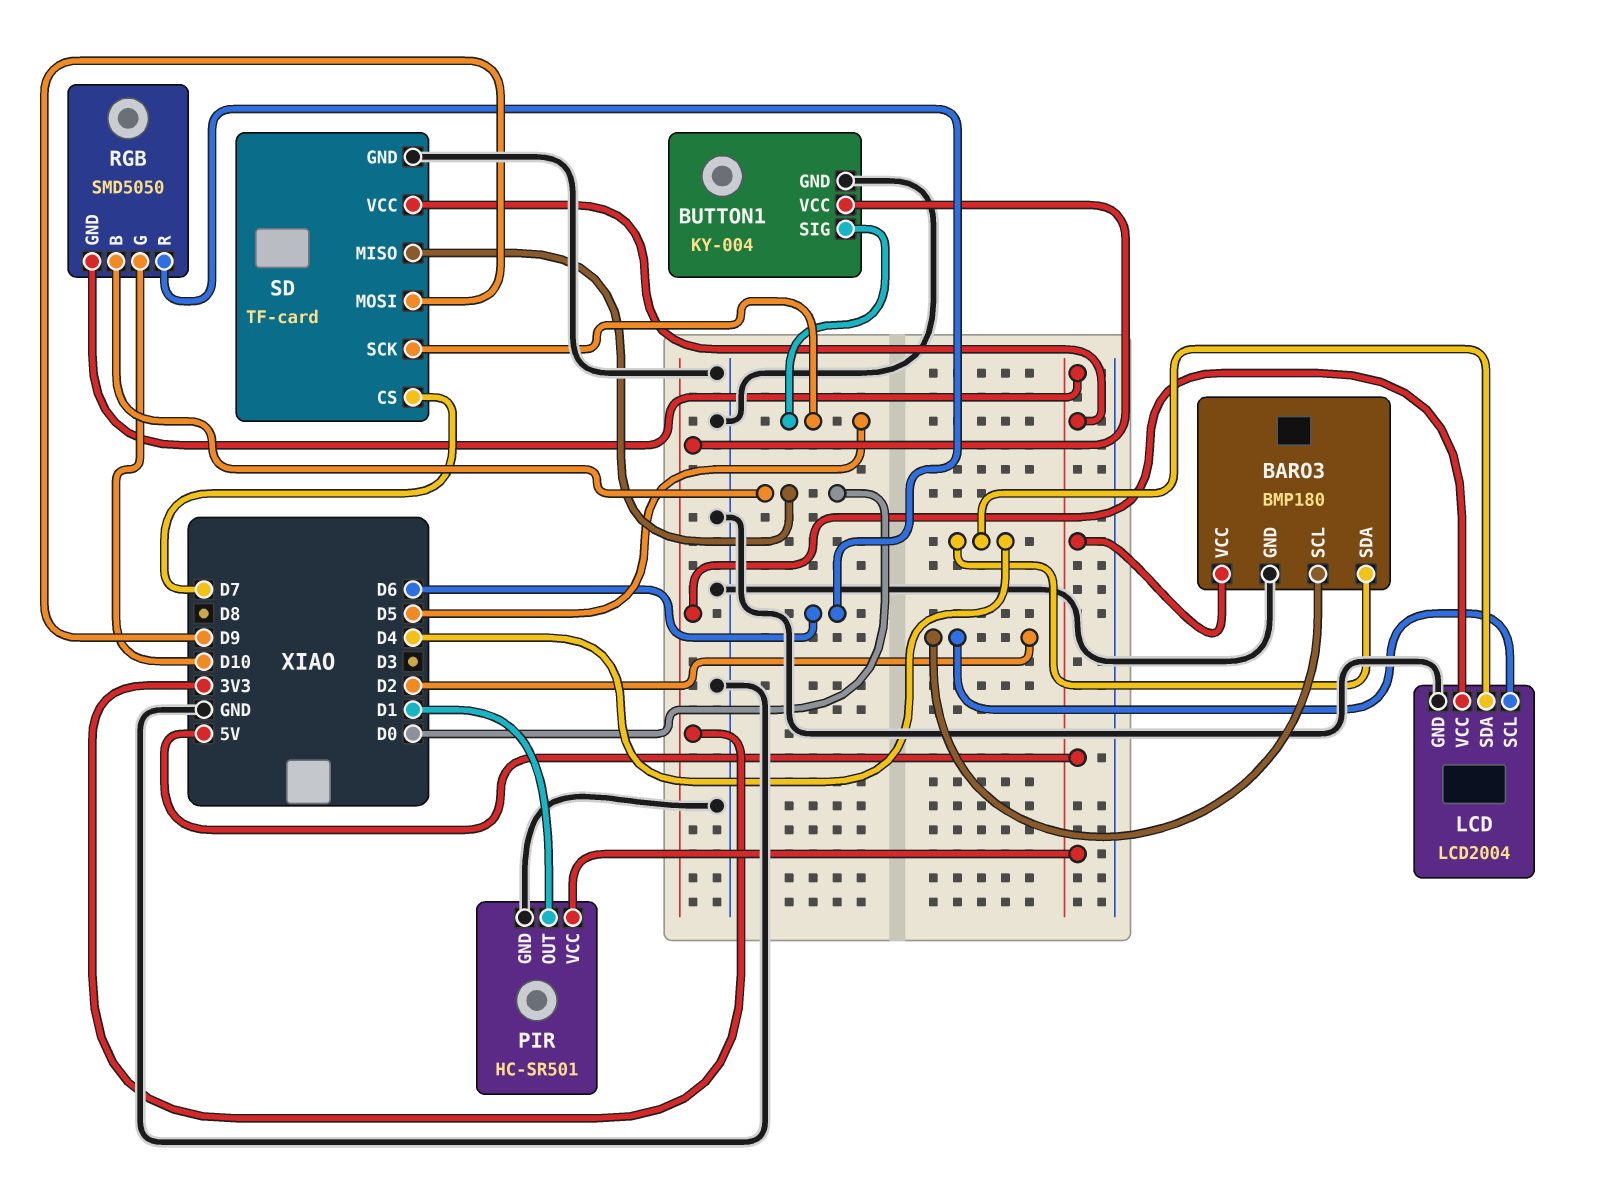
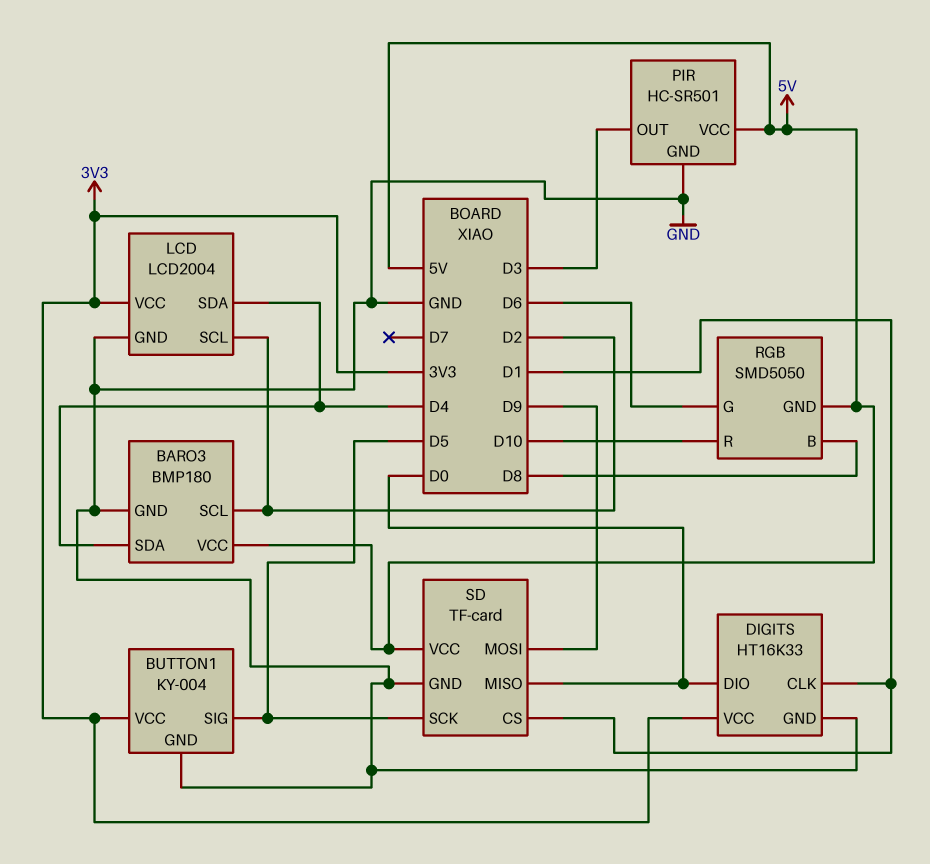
DIGITS: none -> HT16K33
DIGITS pin CLK: none -> D1
DIGITS pin DIO: none -> D0
DIGITS pin GND: none -> GND
DIGITS pin VCC: none -> 3V3
PIR pin OUT: D1 -> D3
RGB pin B: D0 -> D8
RGB pin G: D10 -> D6
RGB pin R: D6 -> D10
SD pin CS: D7 -> D1

